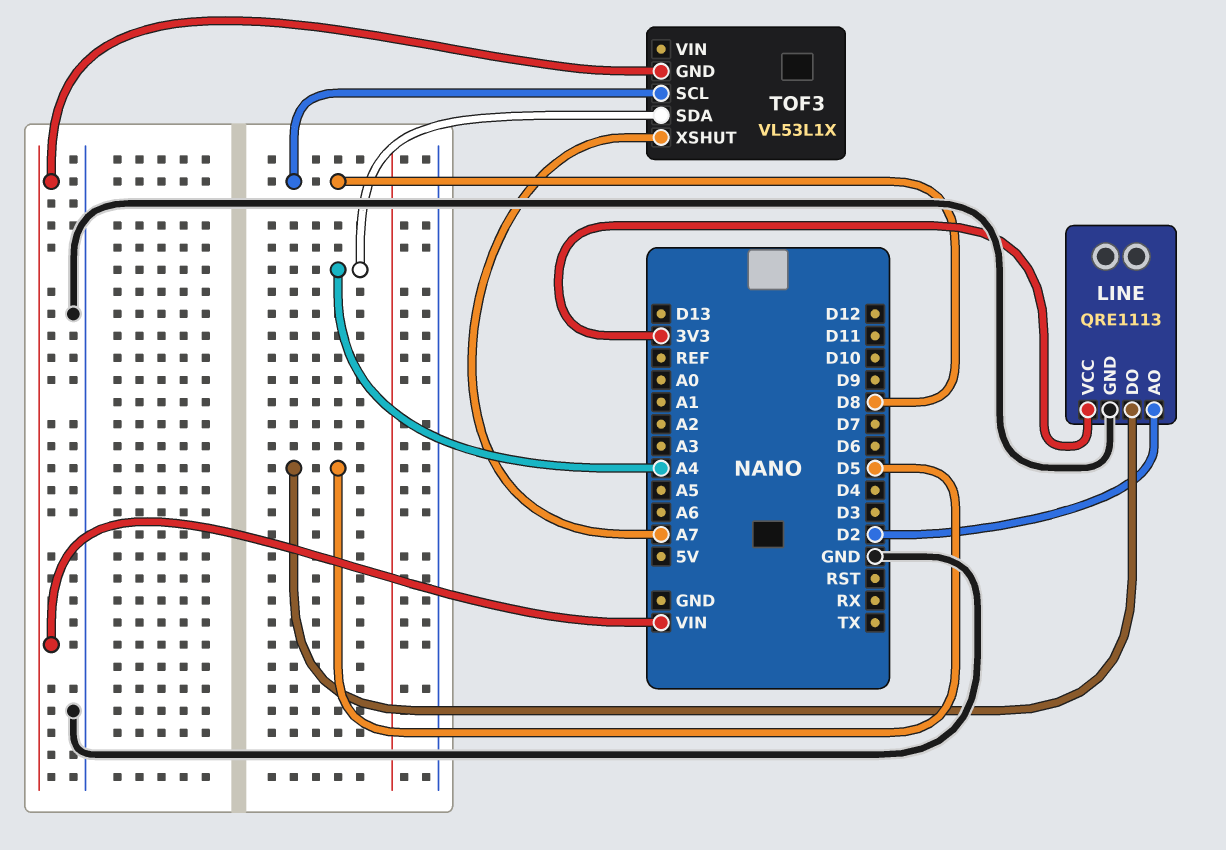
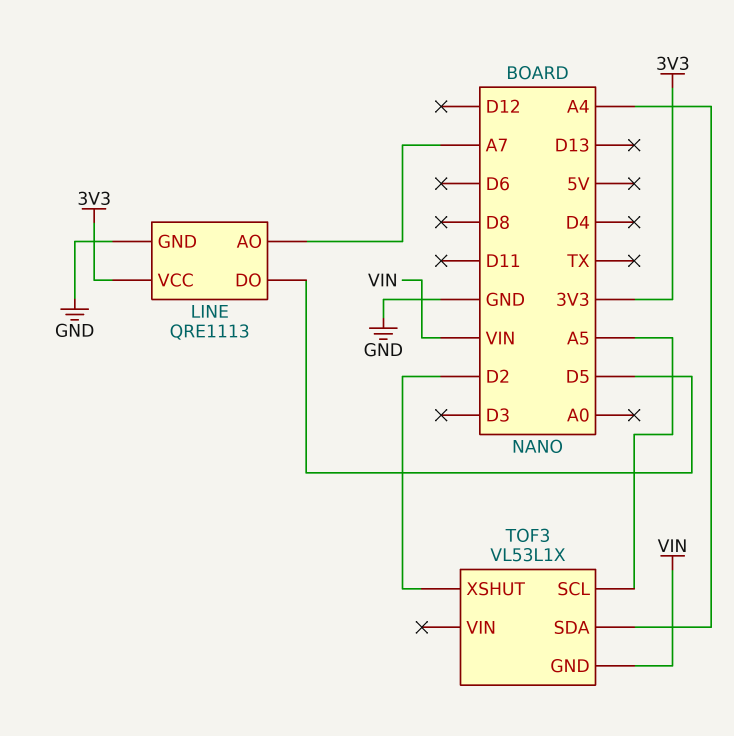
LINE pin AO: D2 -> A7
TOF3 pin SCL: D8 -> A5
TOF3 pin XSHUT: A7 -> D2

